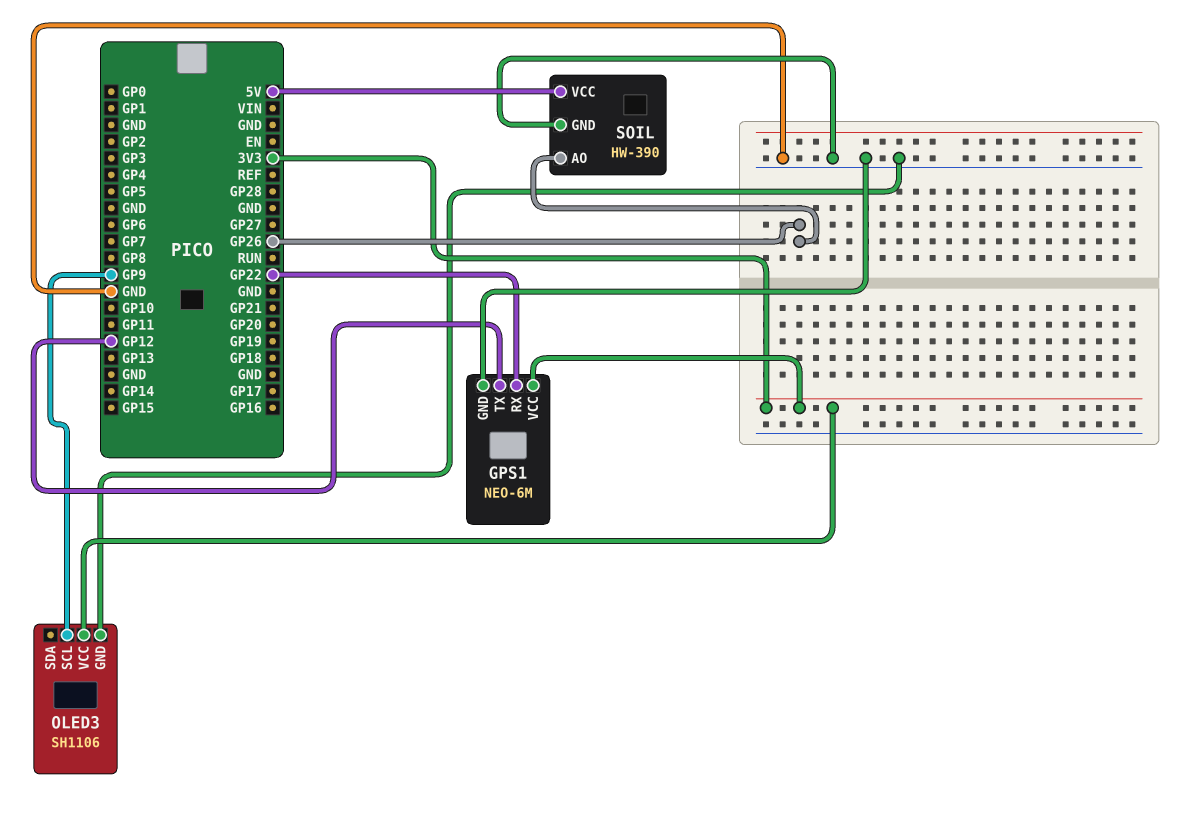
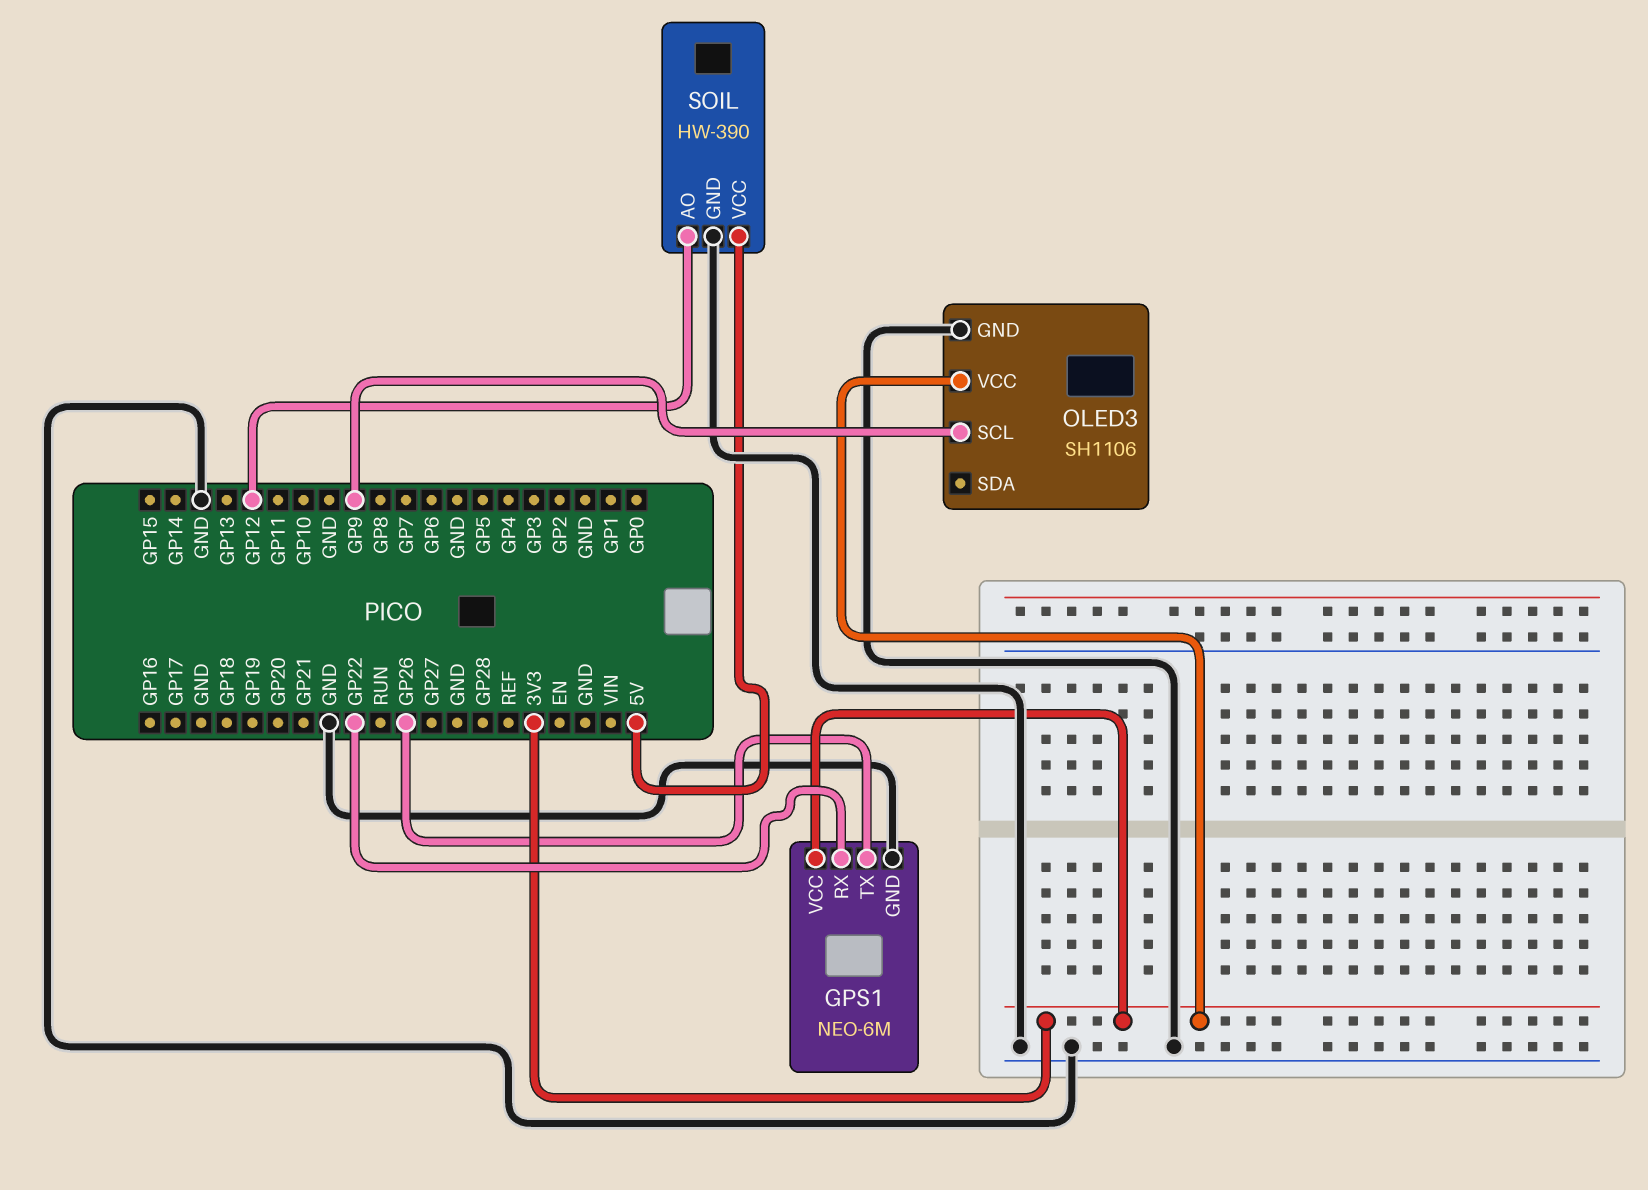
GPS1 pin TX: GP12 -> GP26
SOIL pin AO: GP26 -> GP12

